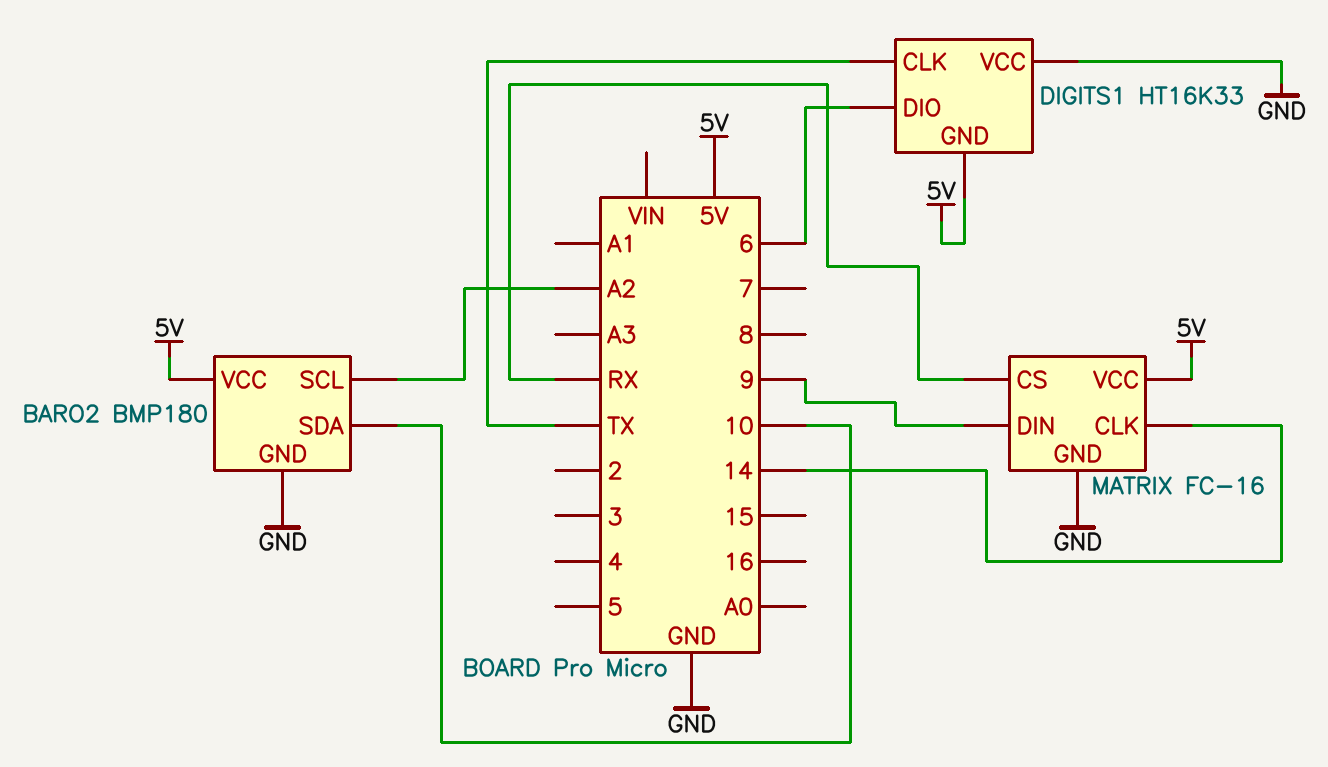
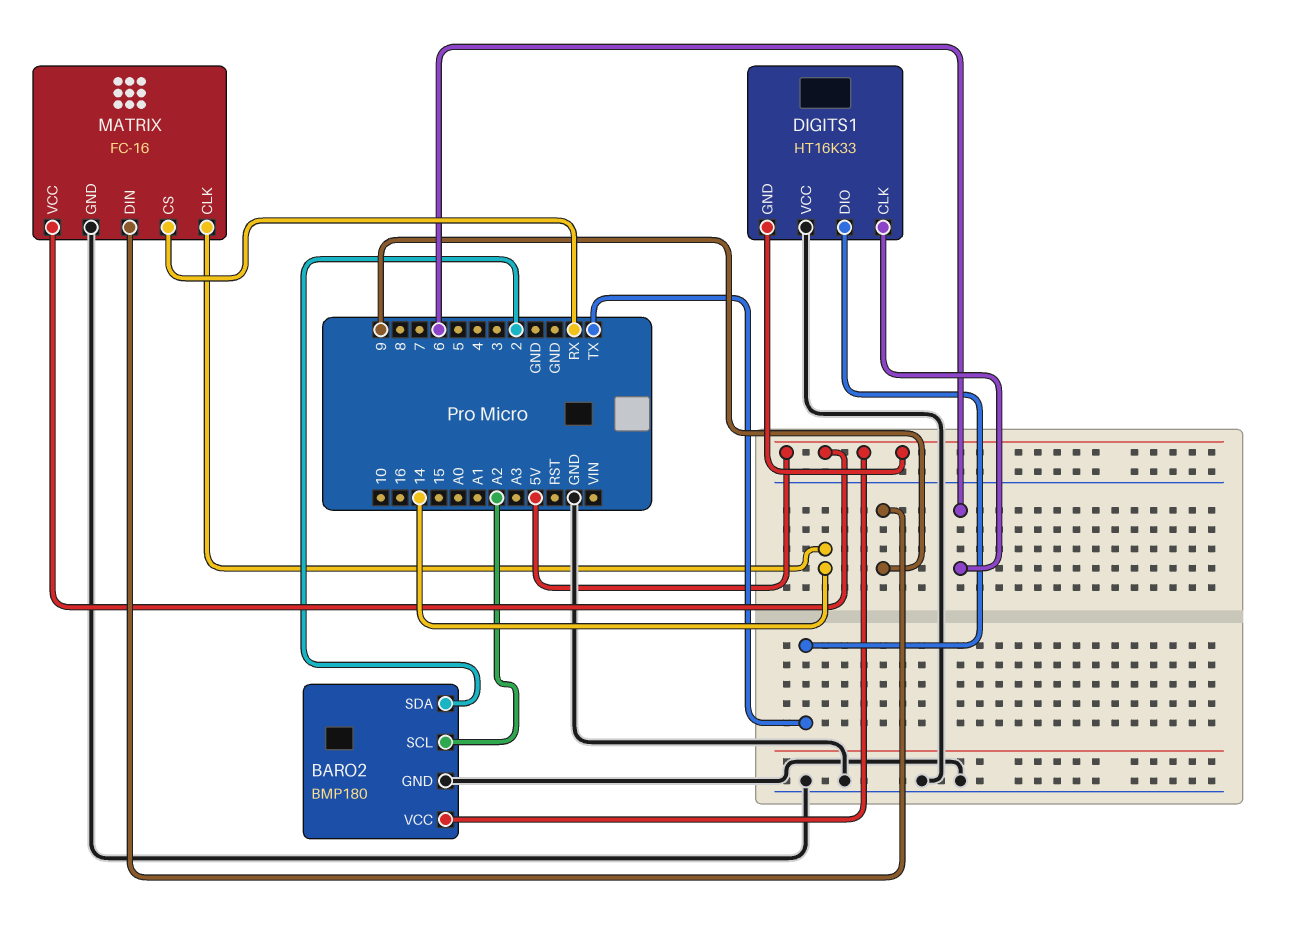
BARO2 pin SDA: 10 -> 2
DIGITS1 pin CLK: TX -> 6
DIGITS1 pin DIO: 6 -> TX

